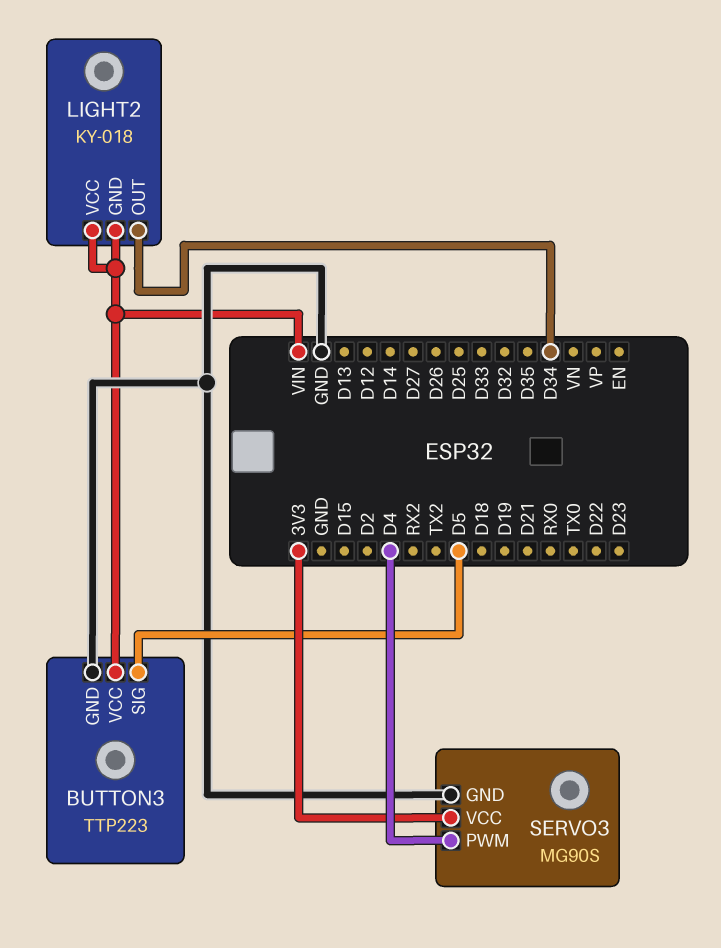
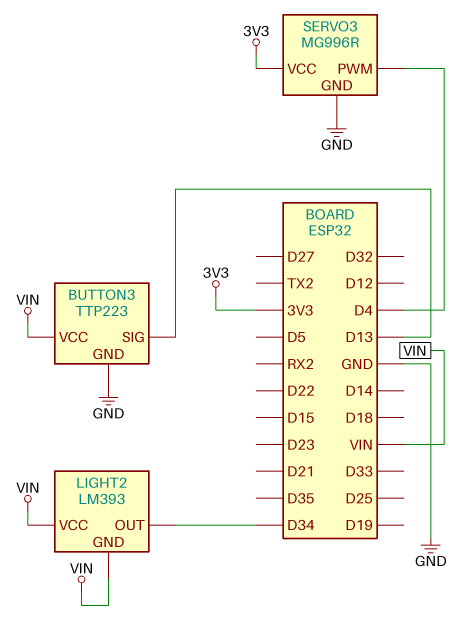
BUTTON3 pin SIG: D5 -> D13
LIGHT2: KY-018 -> LM393
SERVO3: MG90S -> MG996R

